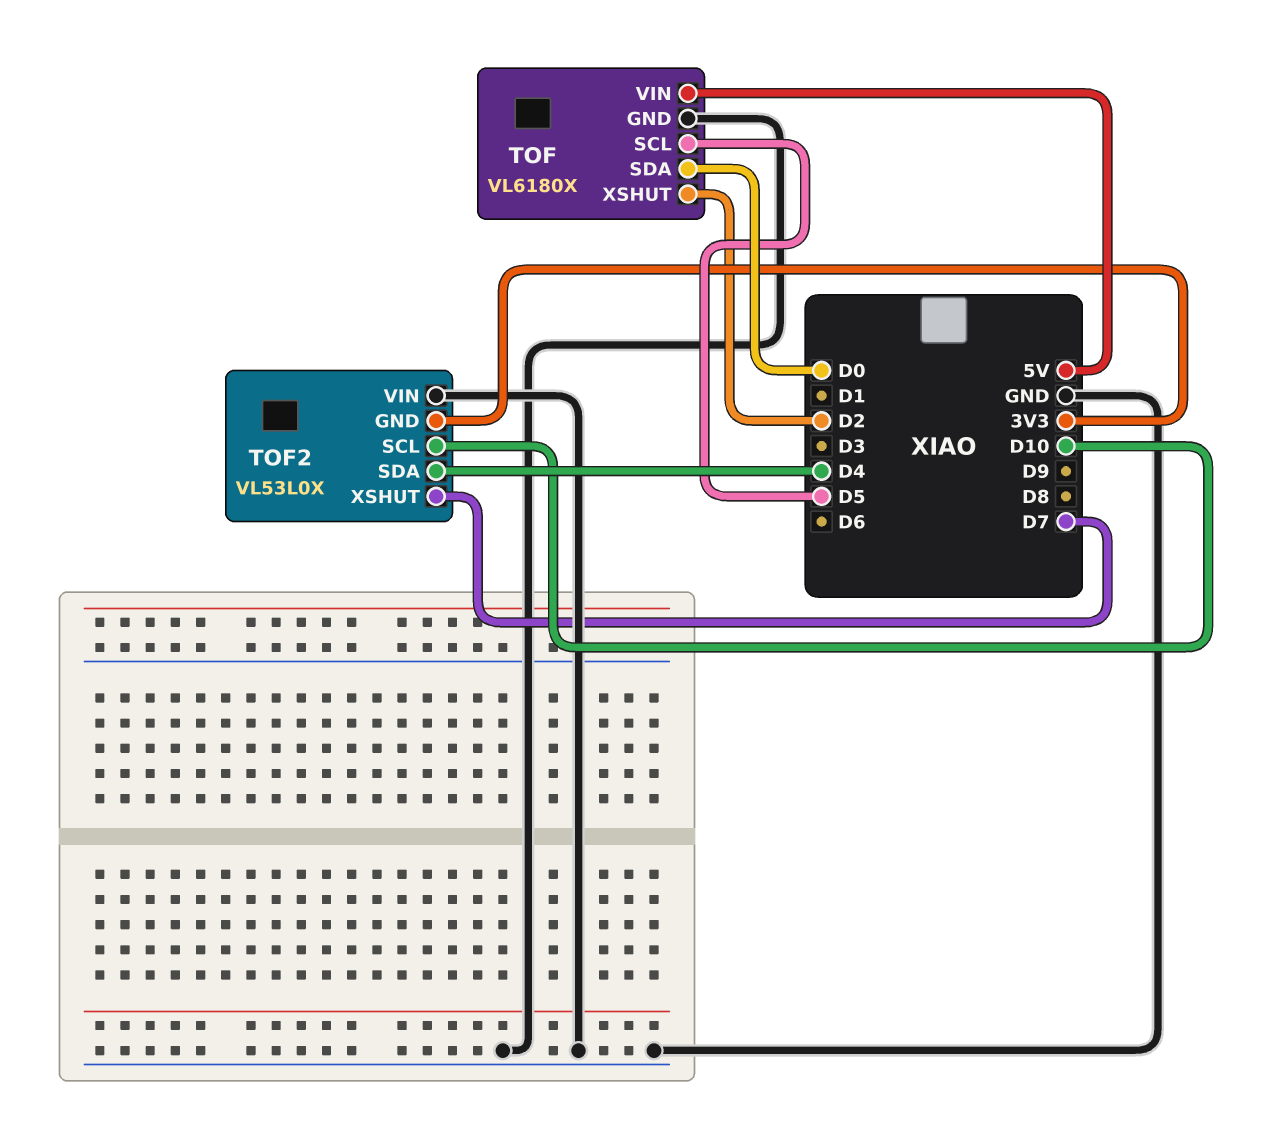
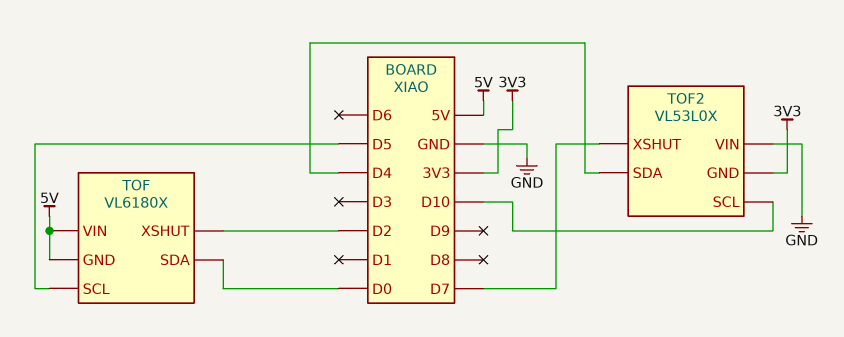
TOF pin GND: GND -> 5V

